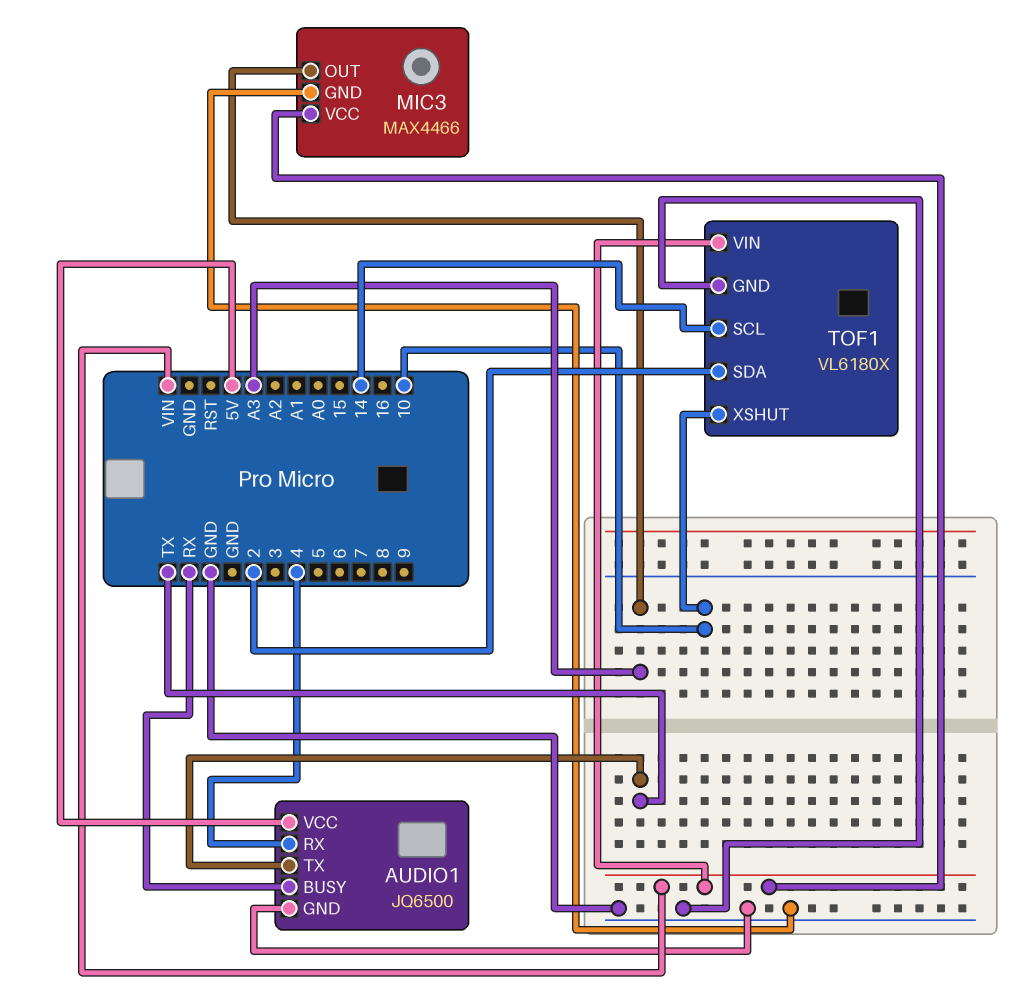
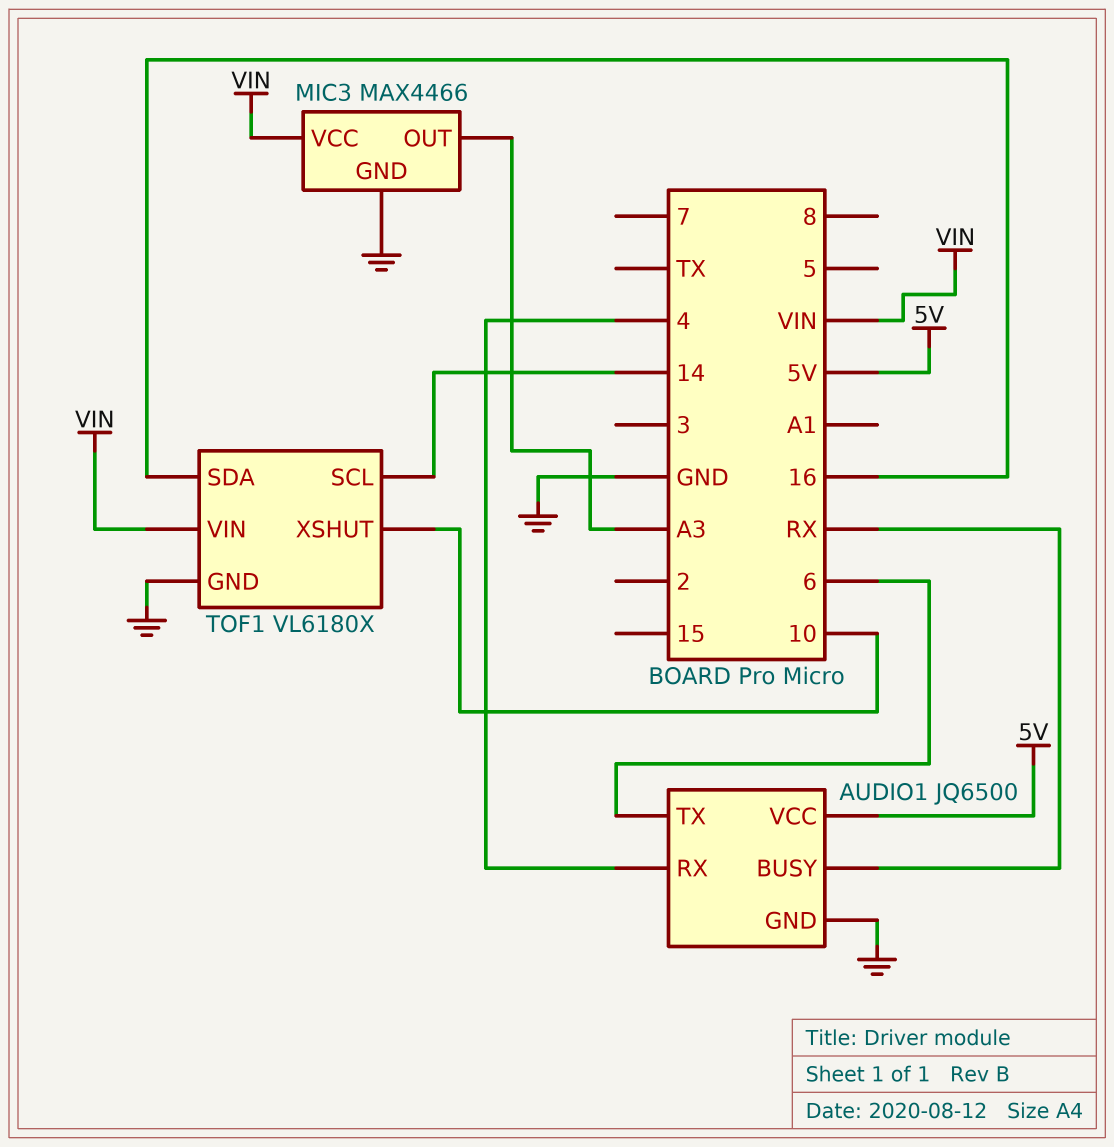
AUDIO1 pin TX: TX -> 6
TOF1 pin SDA: 2 -> 16

